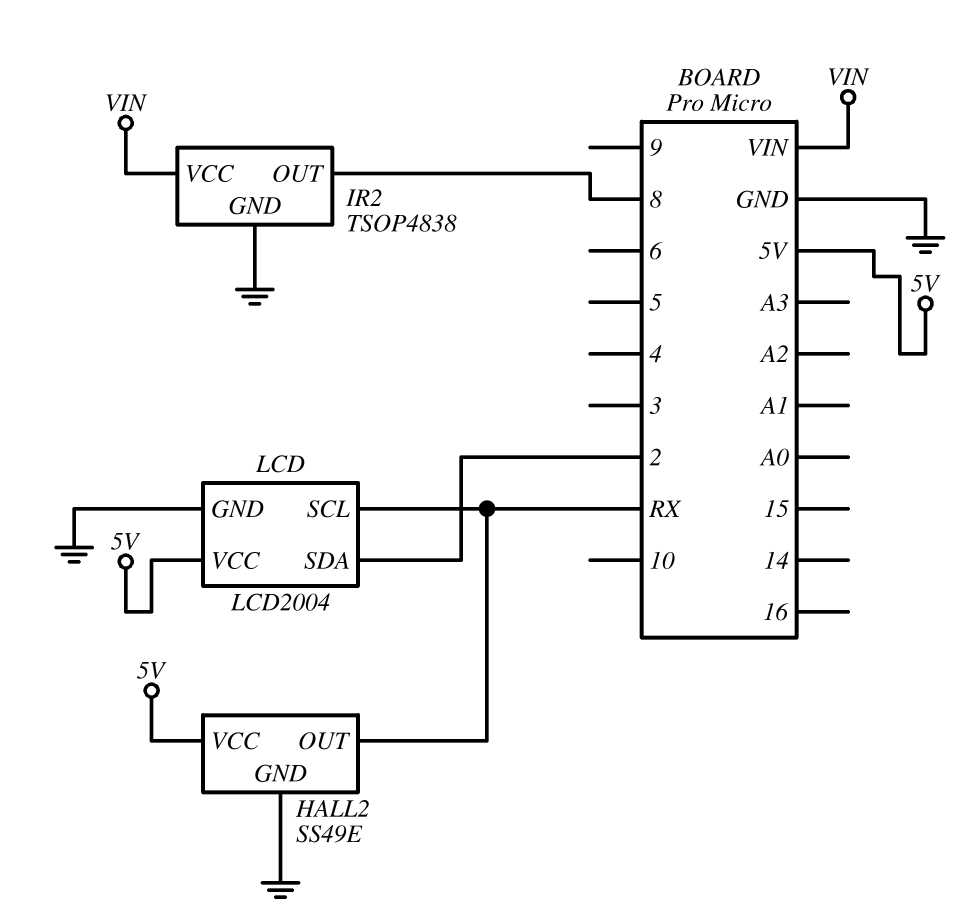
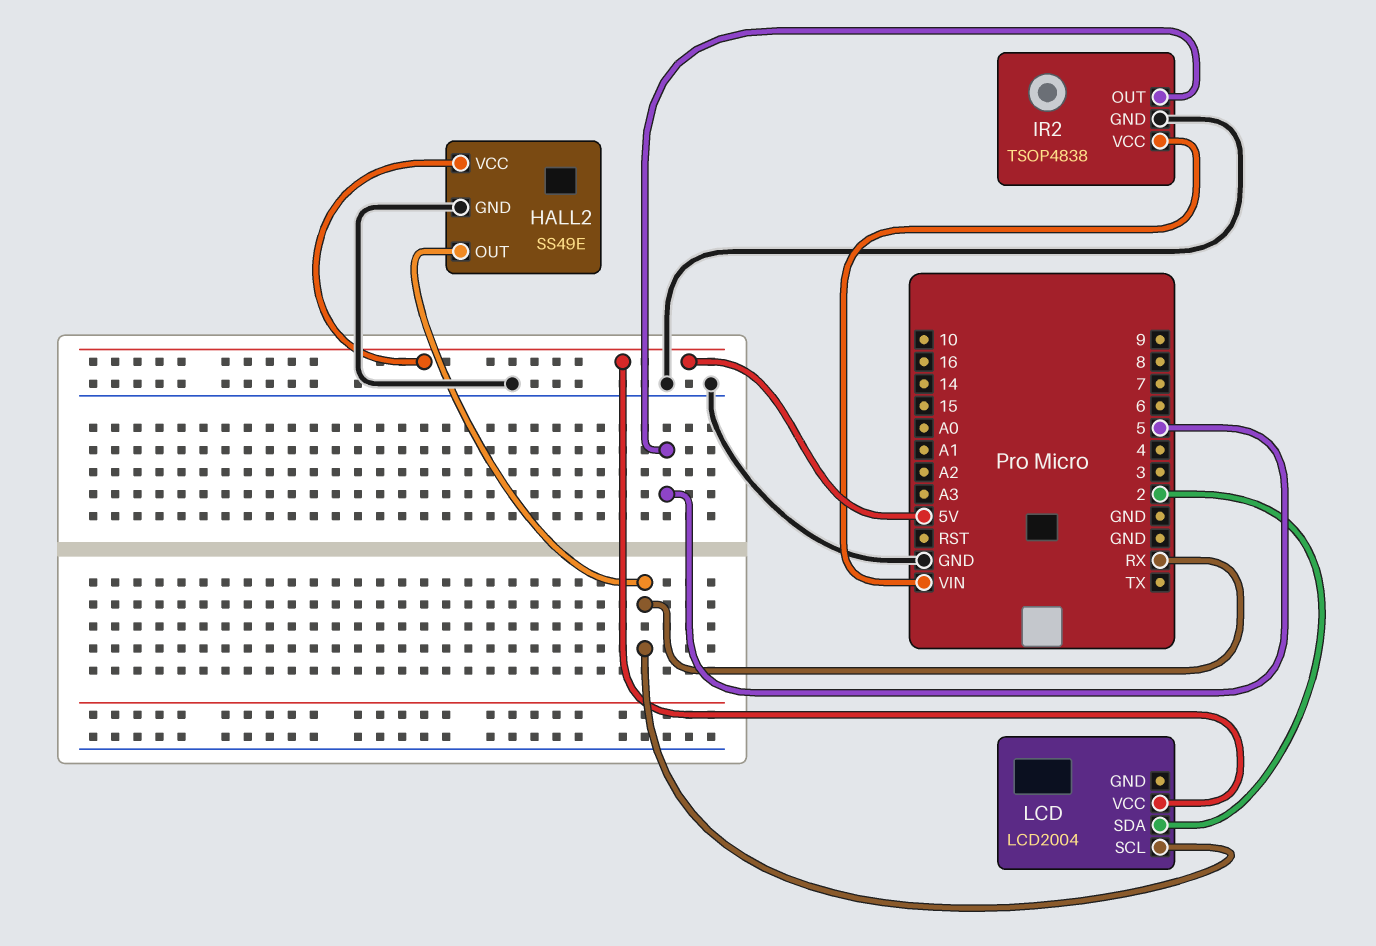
IR2 pin OUT: 8 -> 5
LCD pin GND: GND -> none

